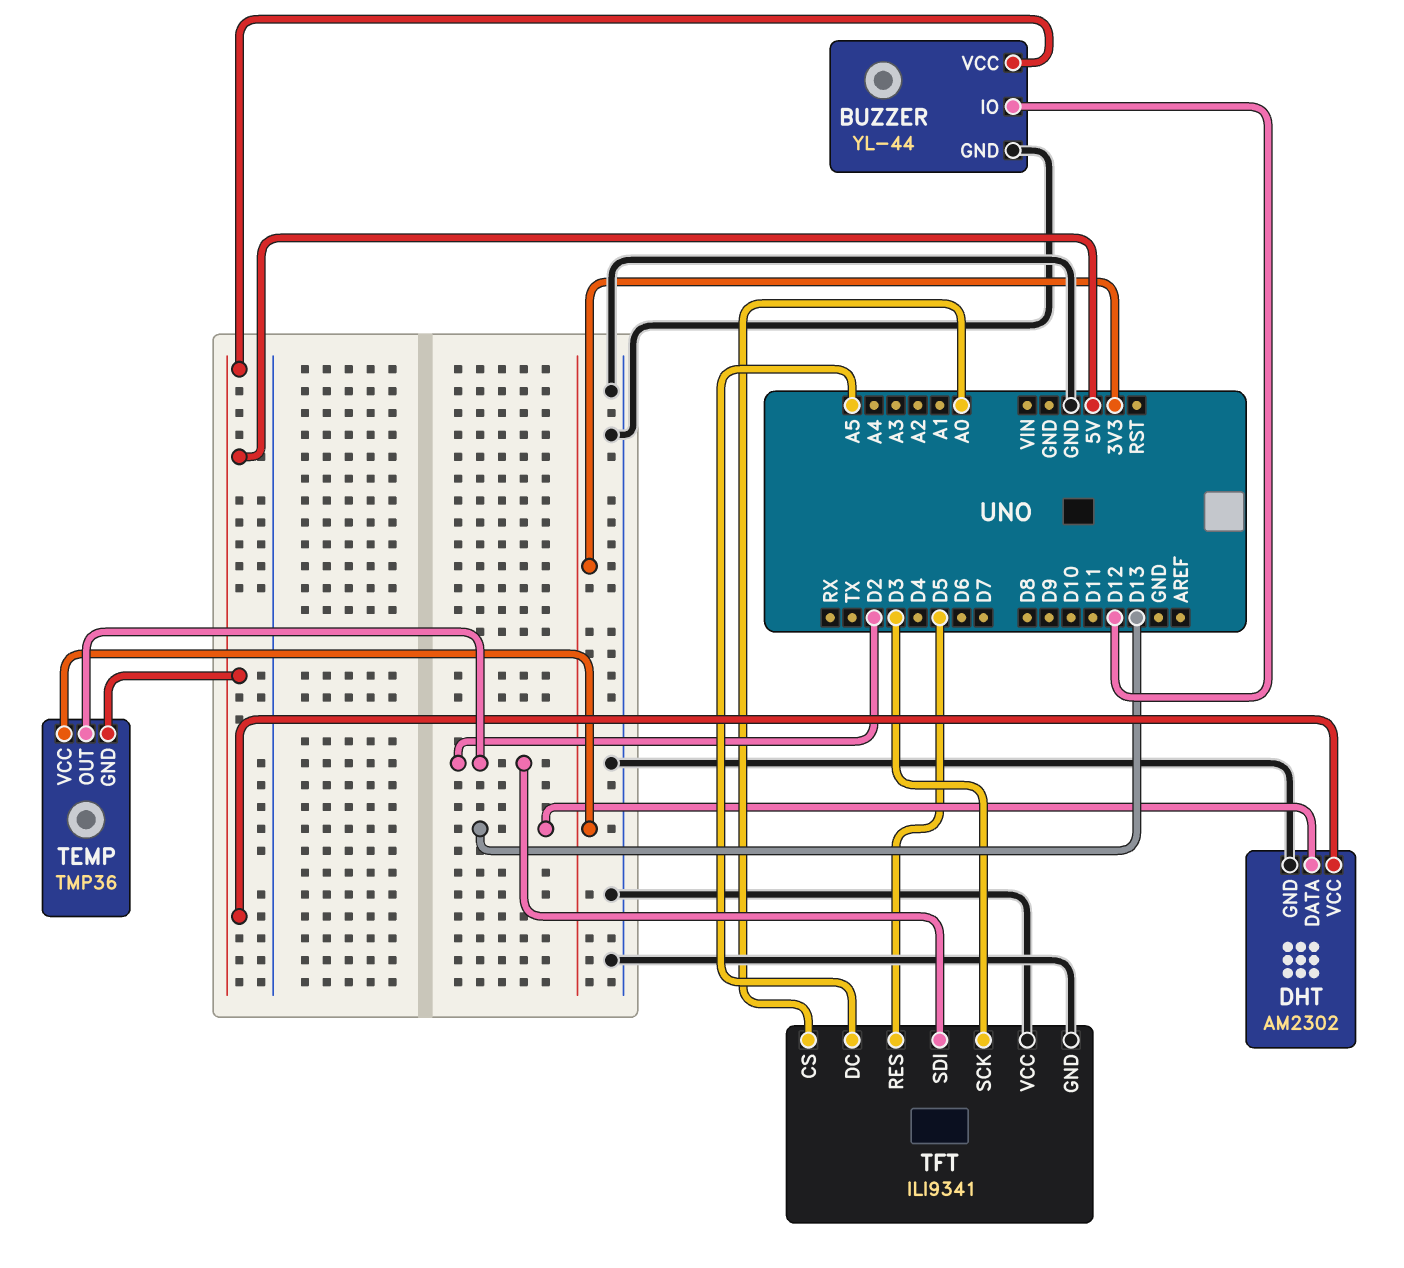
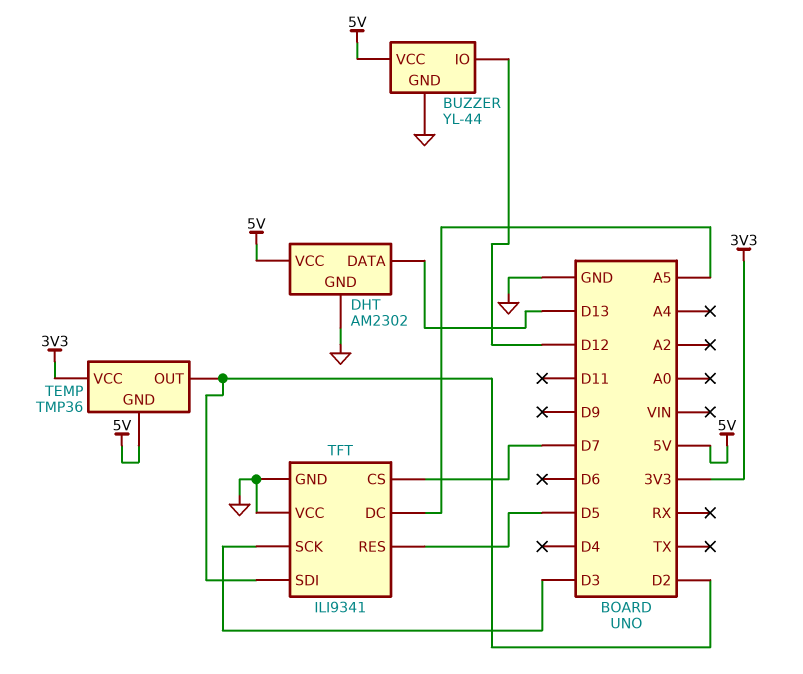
TFT pin CS: A0 -> D7

